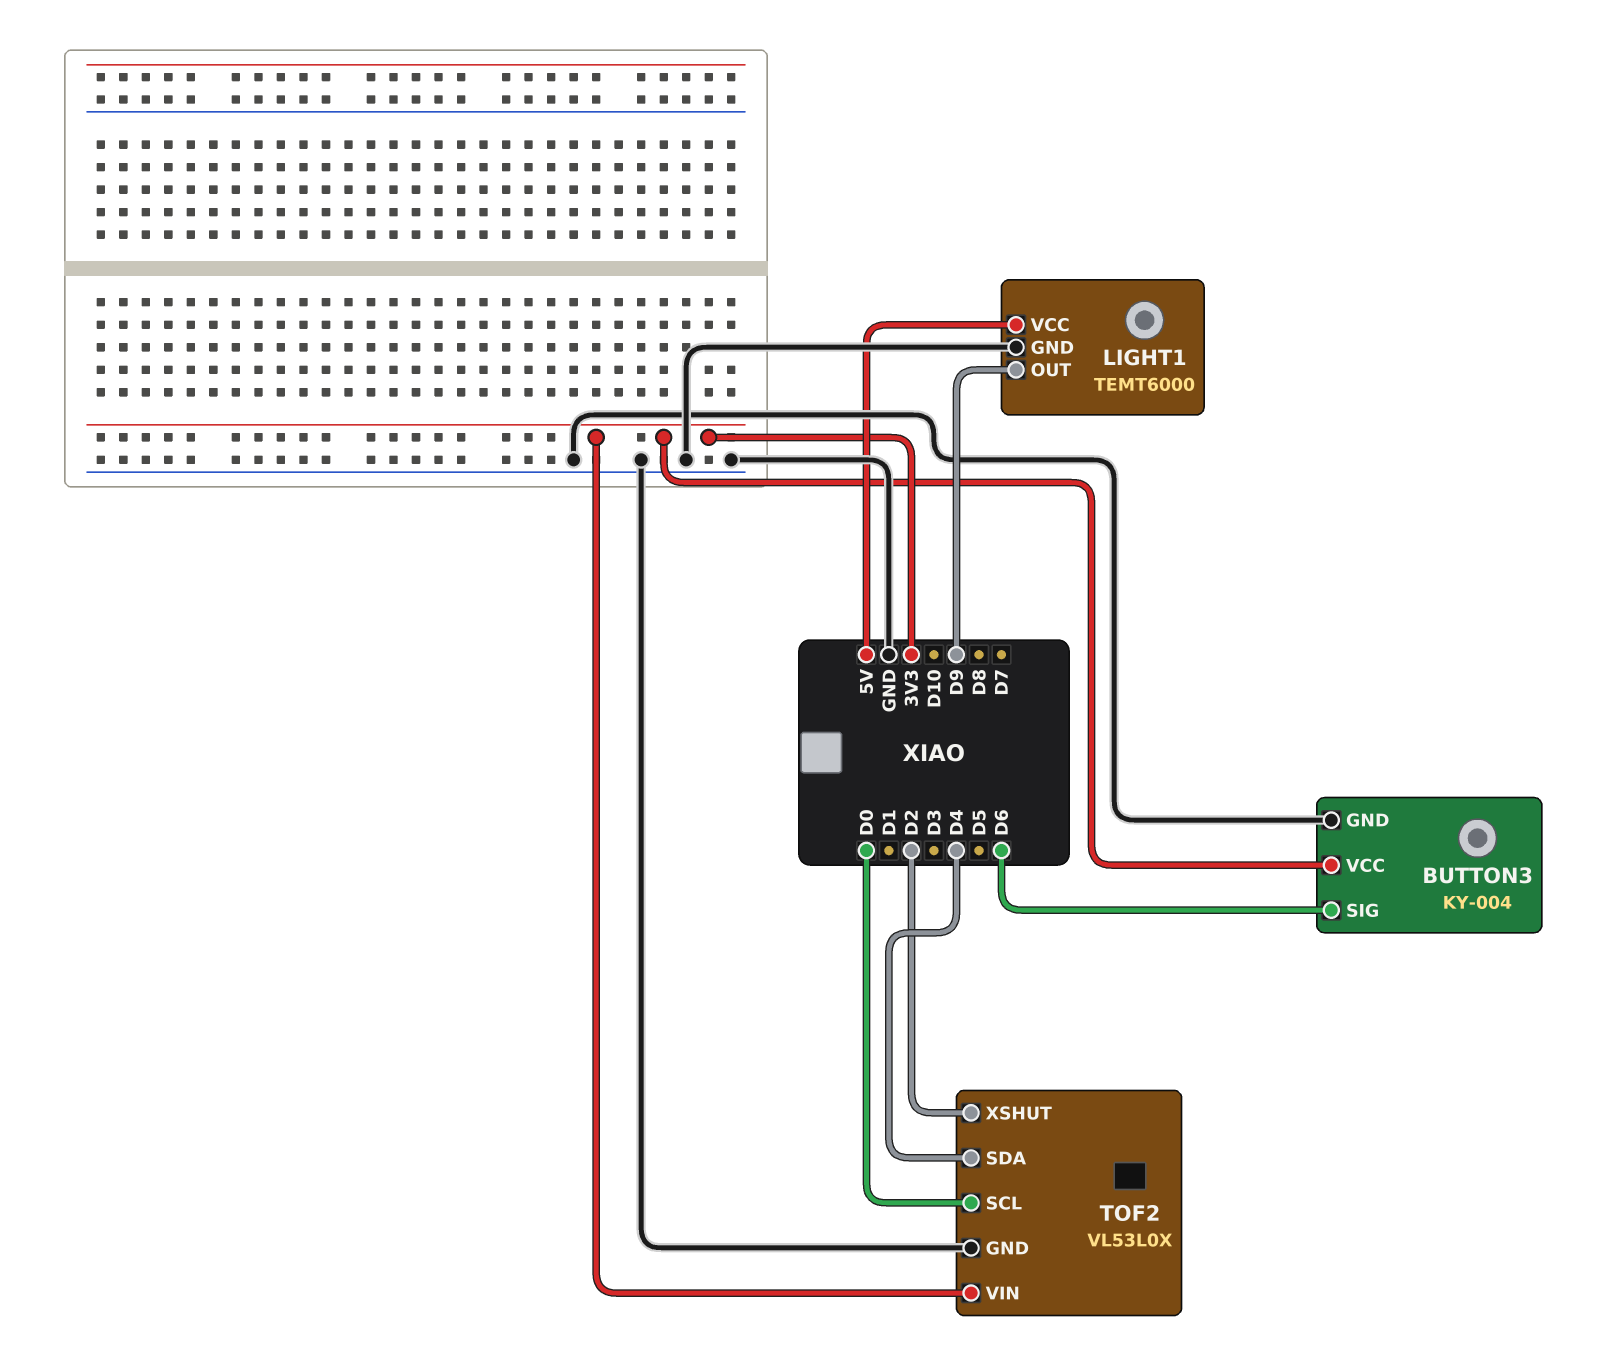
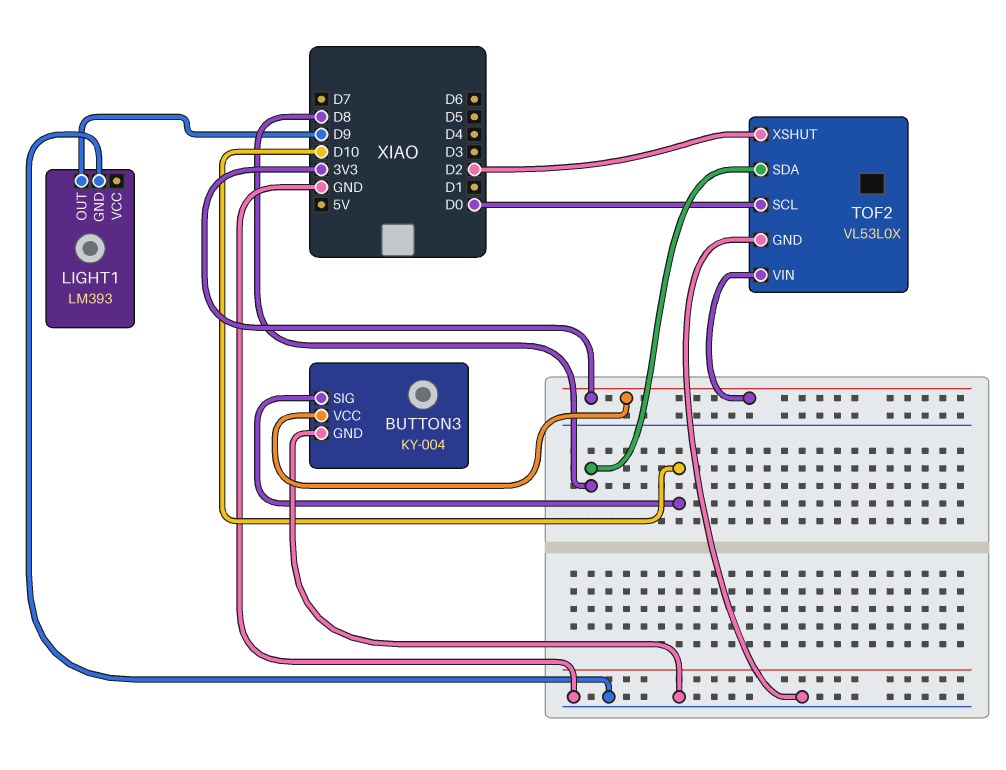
BUTTON3 pin SIG: D6 -> D10
LIGHT1: TEMT6000 -> LM393
LIGHT1 pin VCC: 5V -> none
TOF2 pin SDA: D4 -> D8

